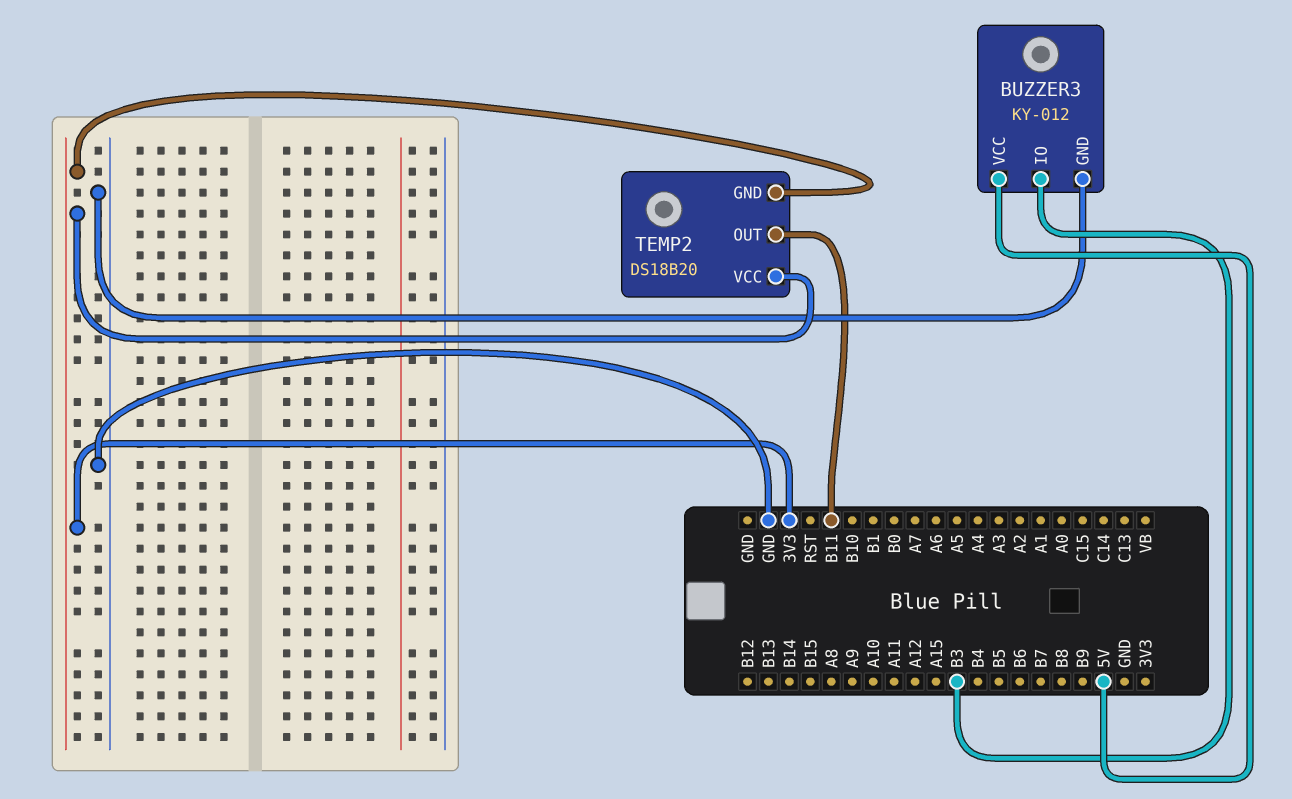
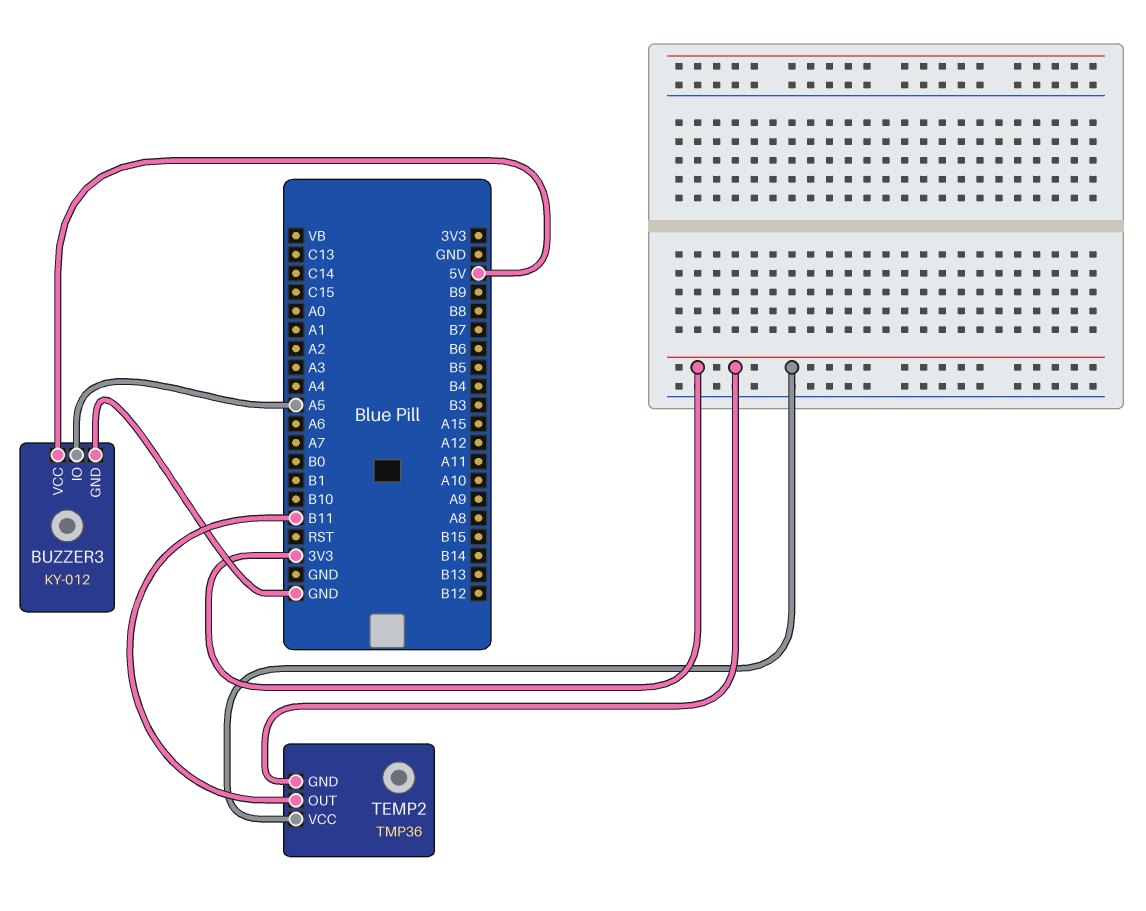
BUZZER3 pin IO: B3 -> A5
TEMP2: DS18B20 -> TMP36

